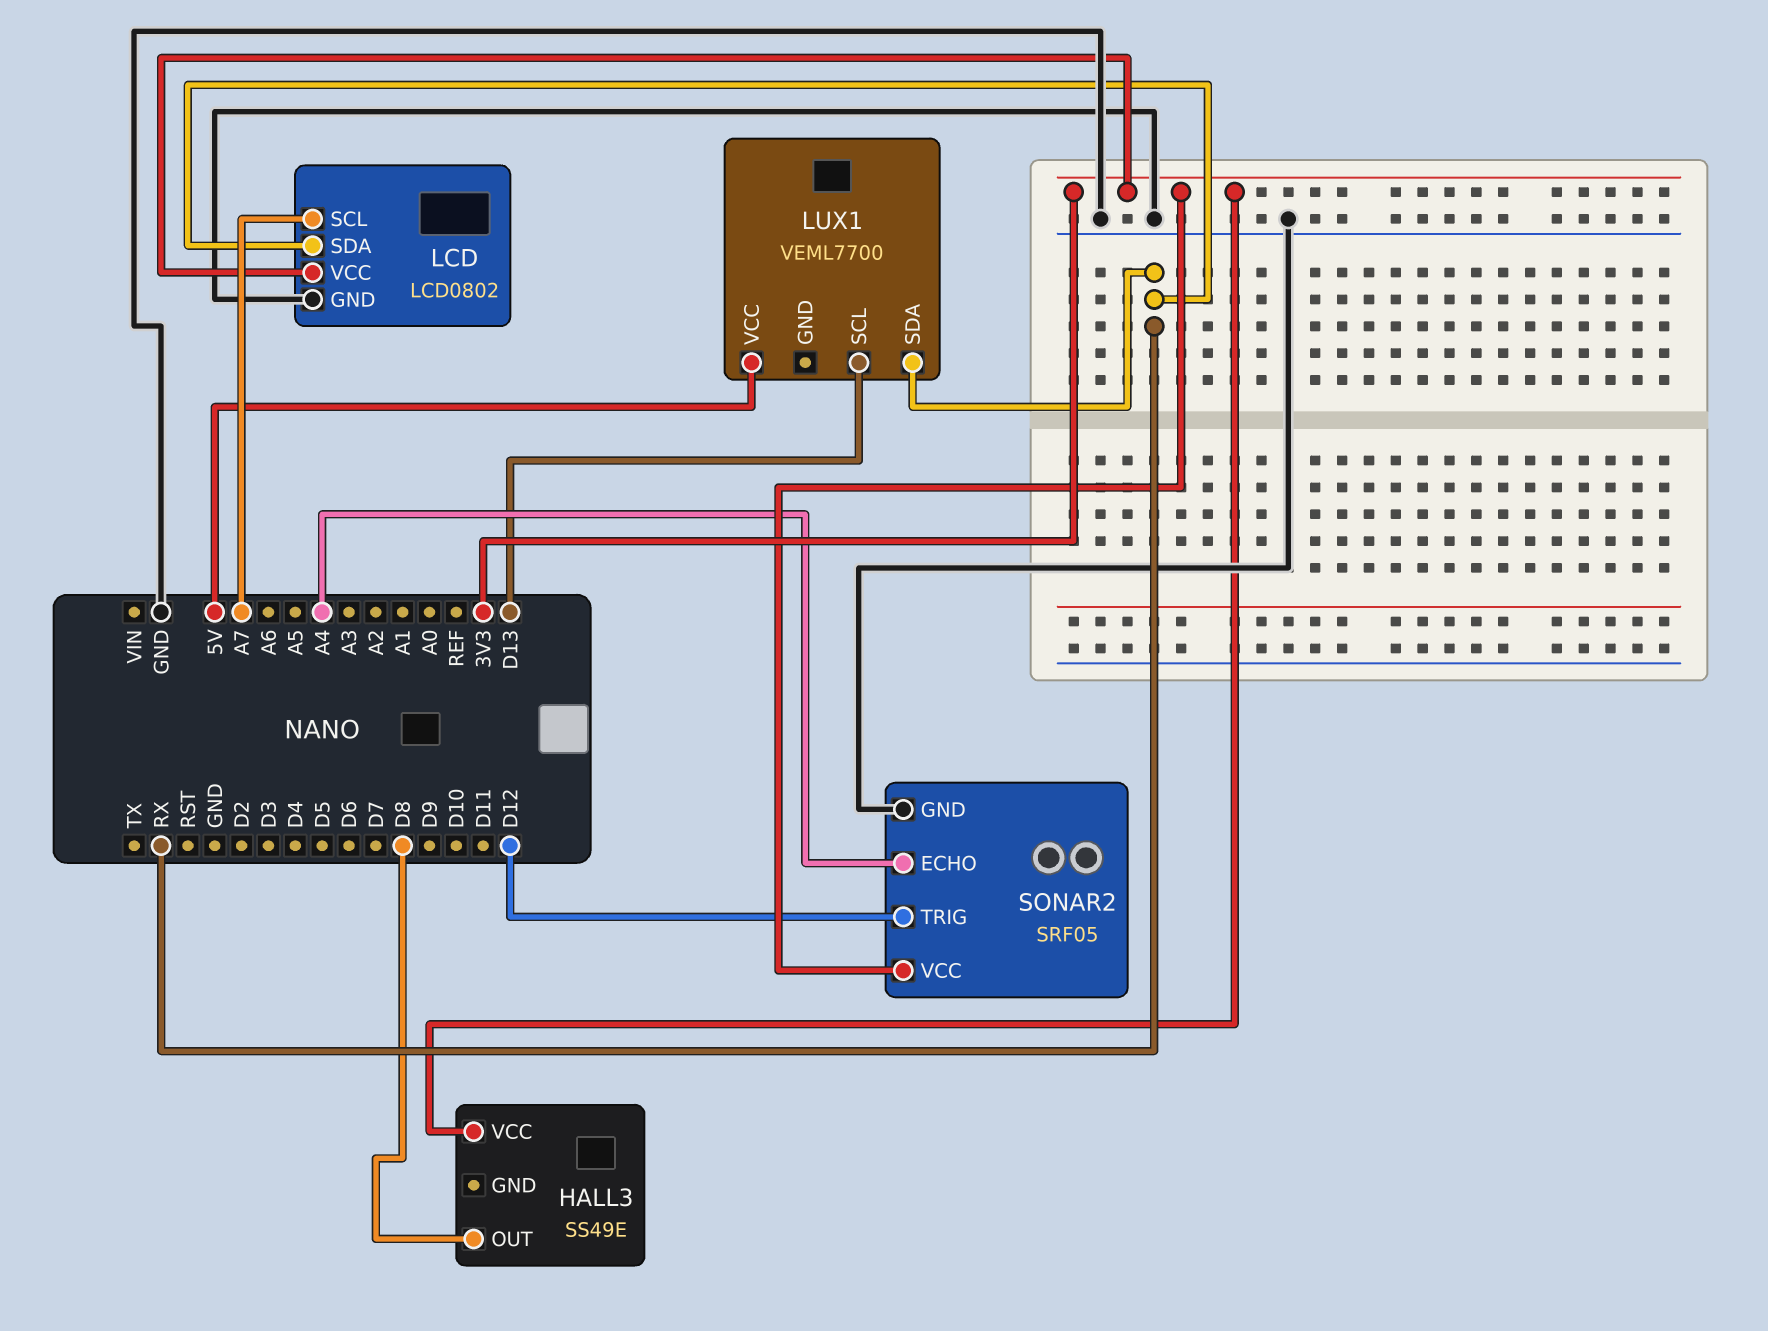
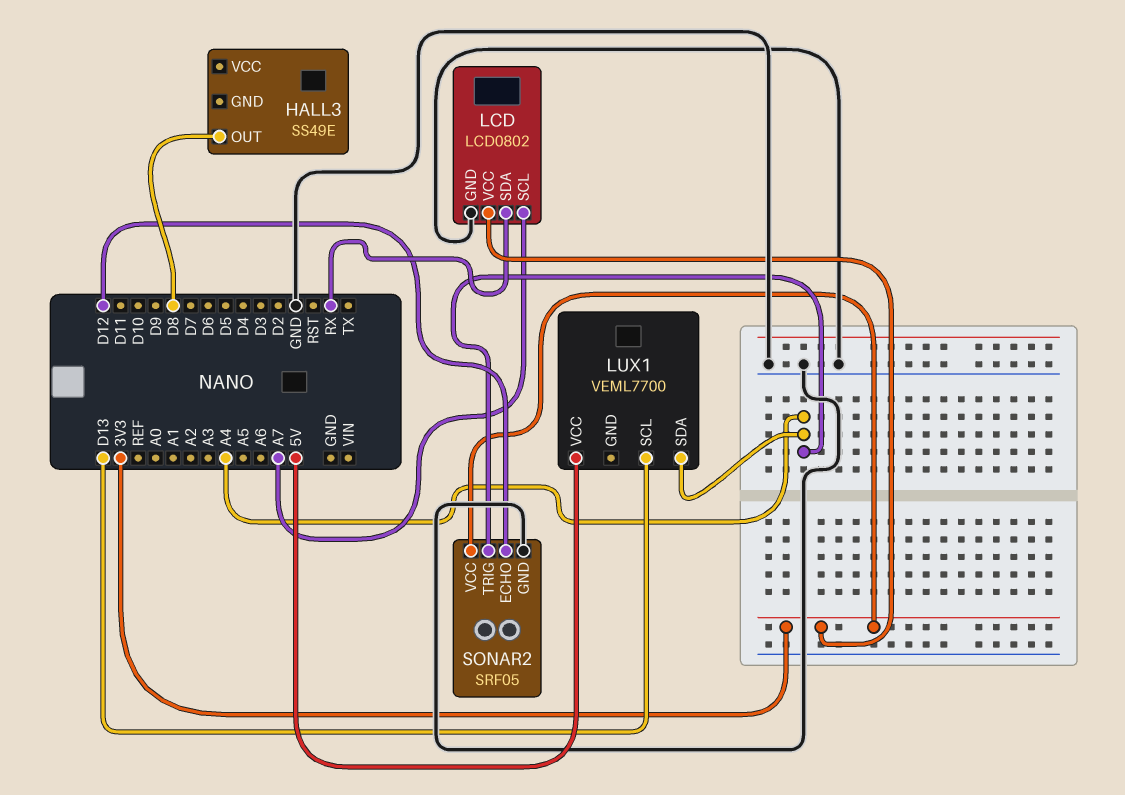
HALL3 pin VCC: 3V3 -> none
LUX1 pin SDA: RX -> A4
SONAR2 pin ECHO: A4 -> D12
SONAR2 pin TRIG: D12 -> A4

